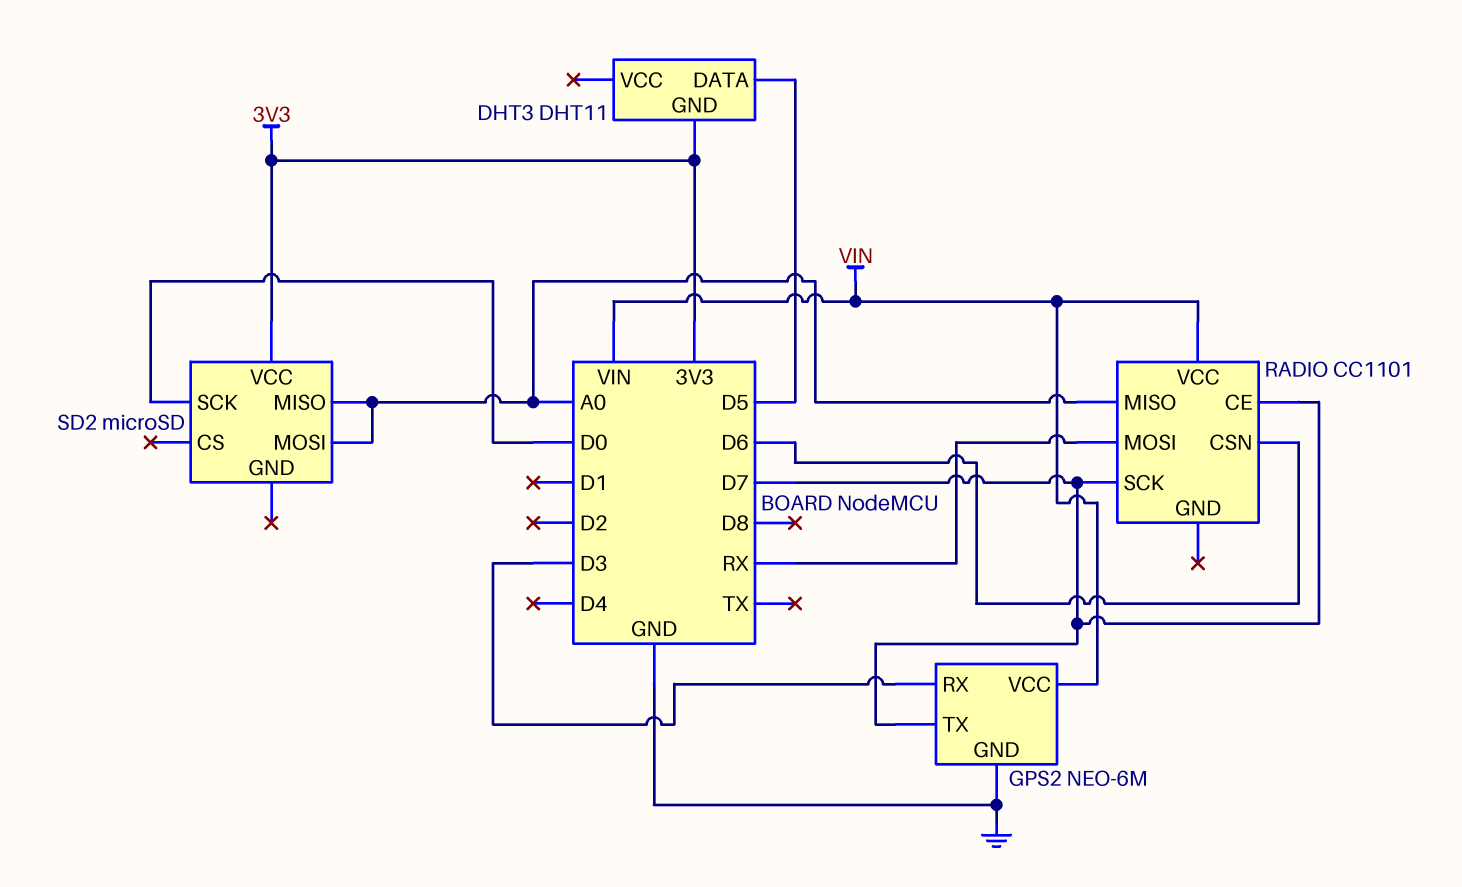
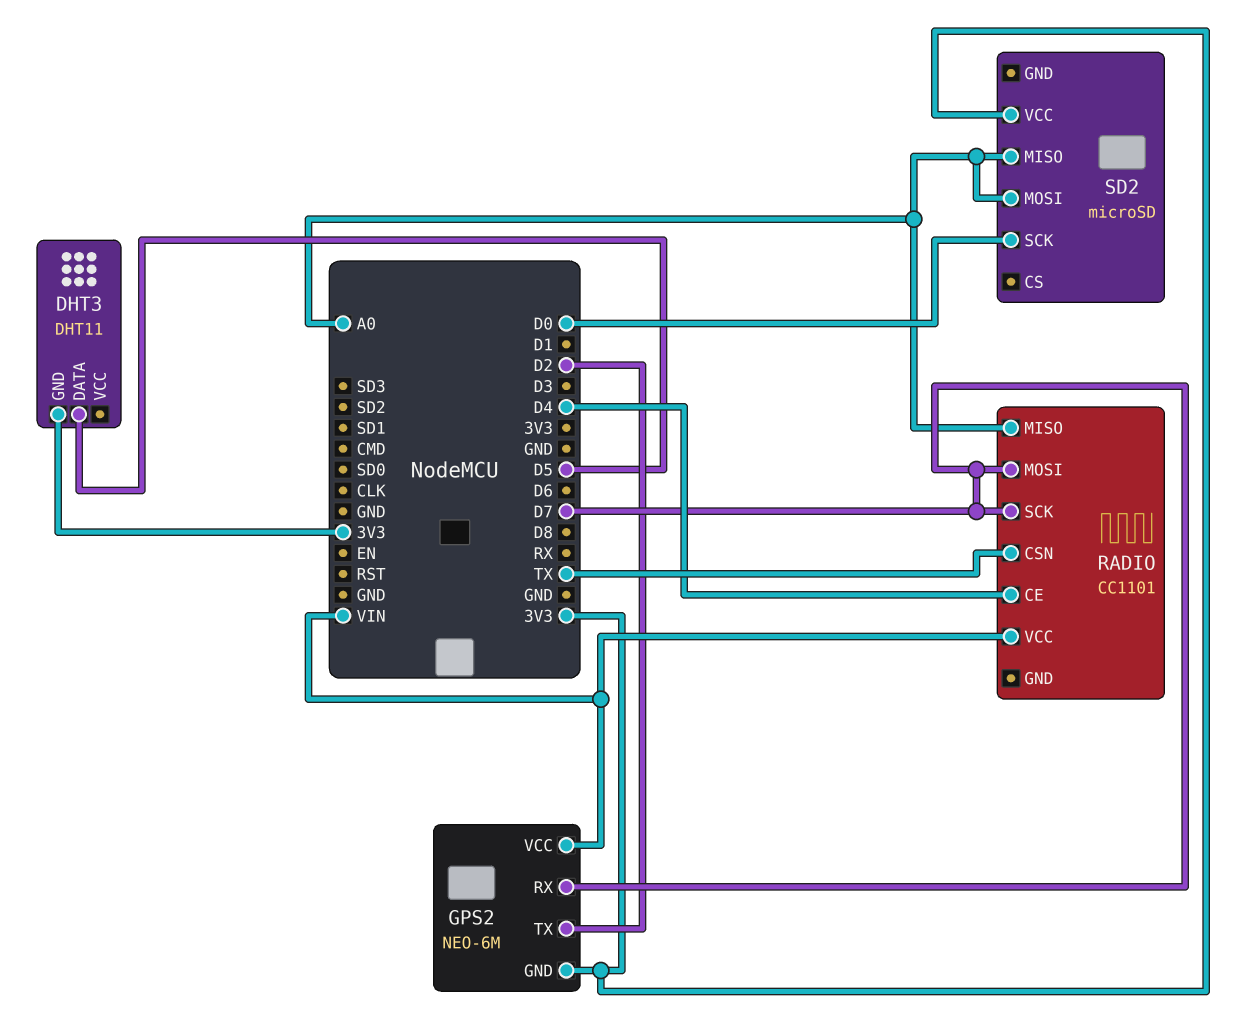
GPS2 pin GND: GND -> 3V3
GPS2 pin RX: D3 -> D7
GPS2 pin TX: D7 -> D2
RADIO pin CE: D7 -> D4
RADIO pin CSN: D6 -> TX
RADIO pin MOSI: RX -> D7

